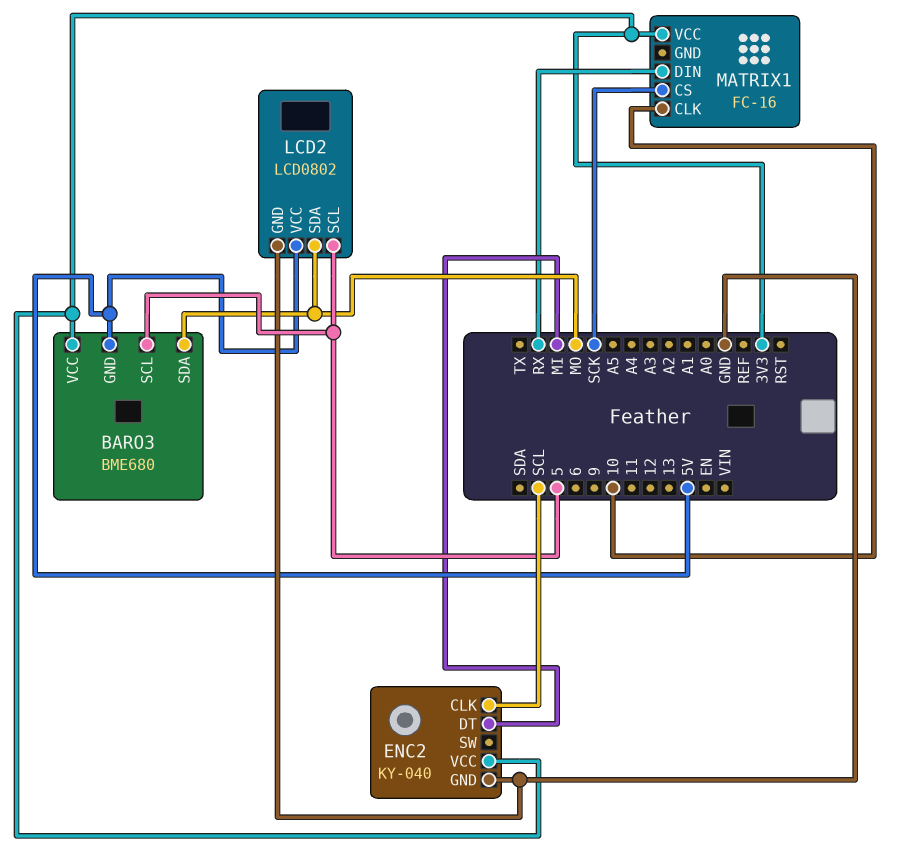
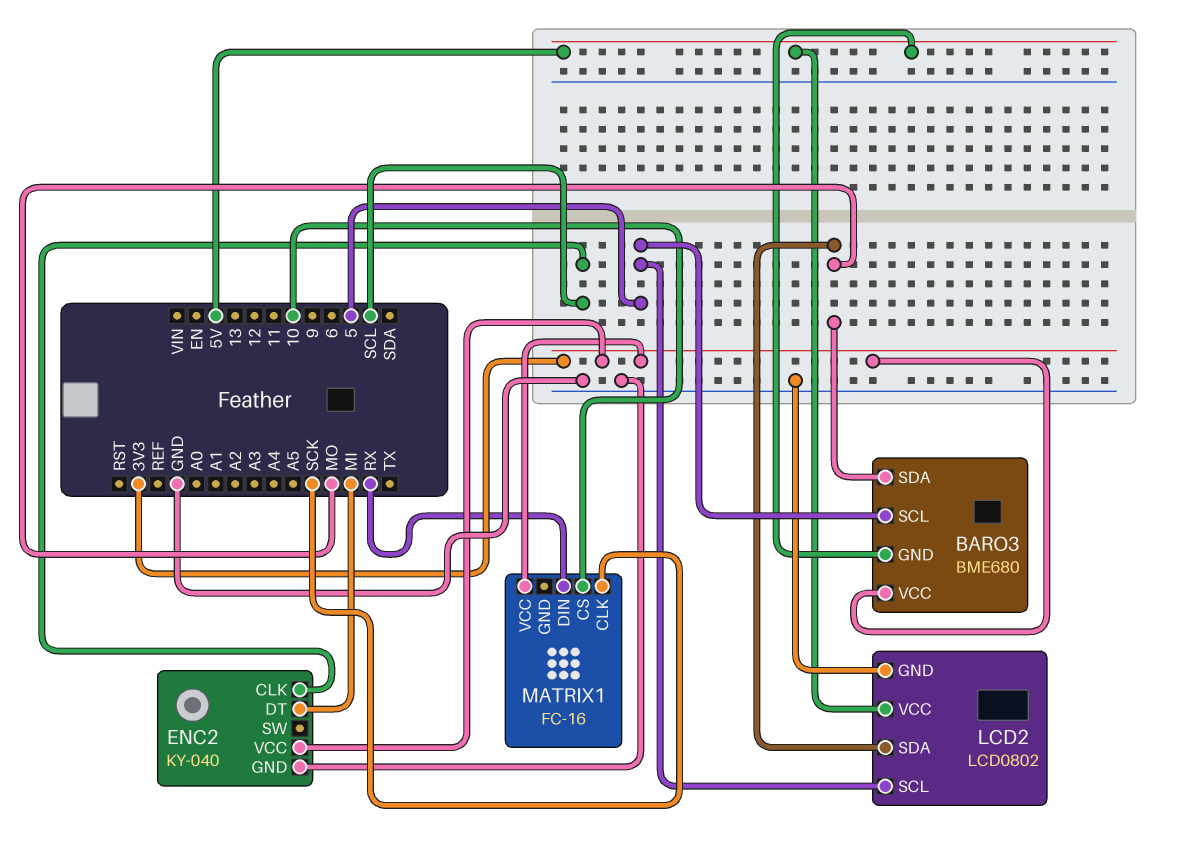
MATRIX1 pin CLK: 10 -> SCK
MATRIX1 pin CS: SCK -> 10

